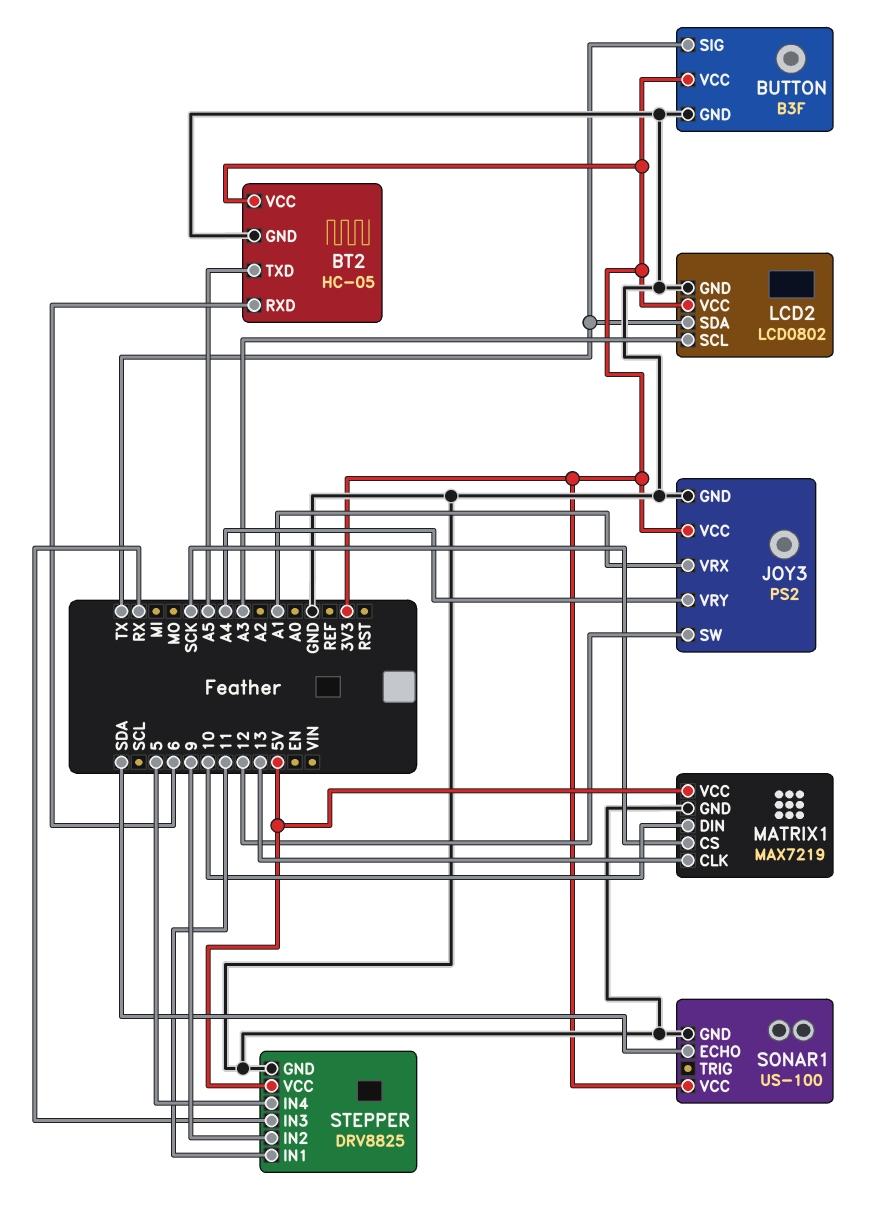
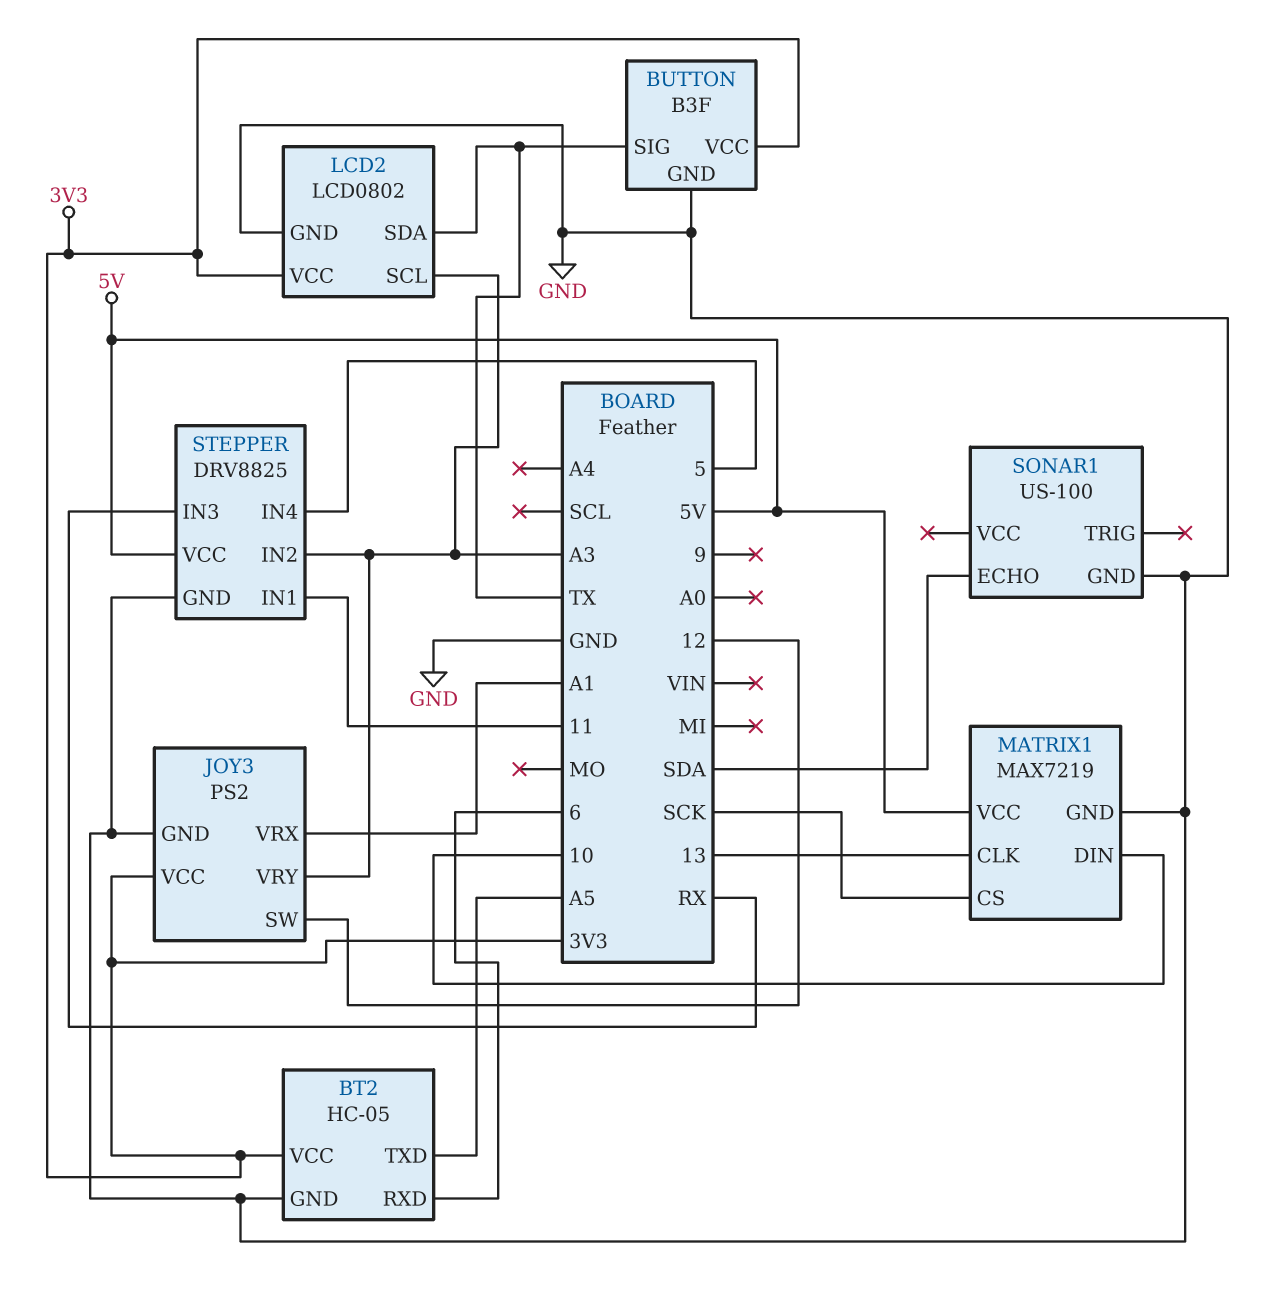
JOY3 pin VRY: A4 -> A3
SONAR1 pin VCC: 3V3 -> none
STEPPER pin IN2: 9 -> A3

